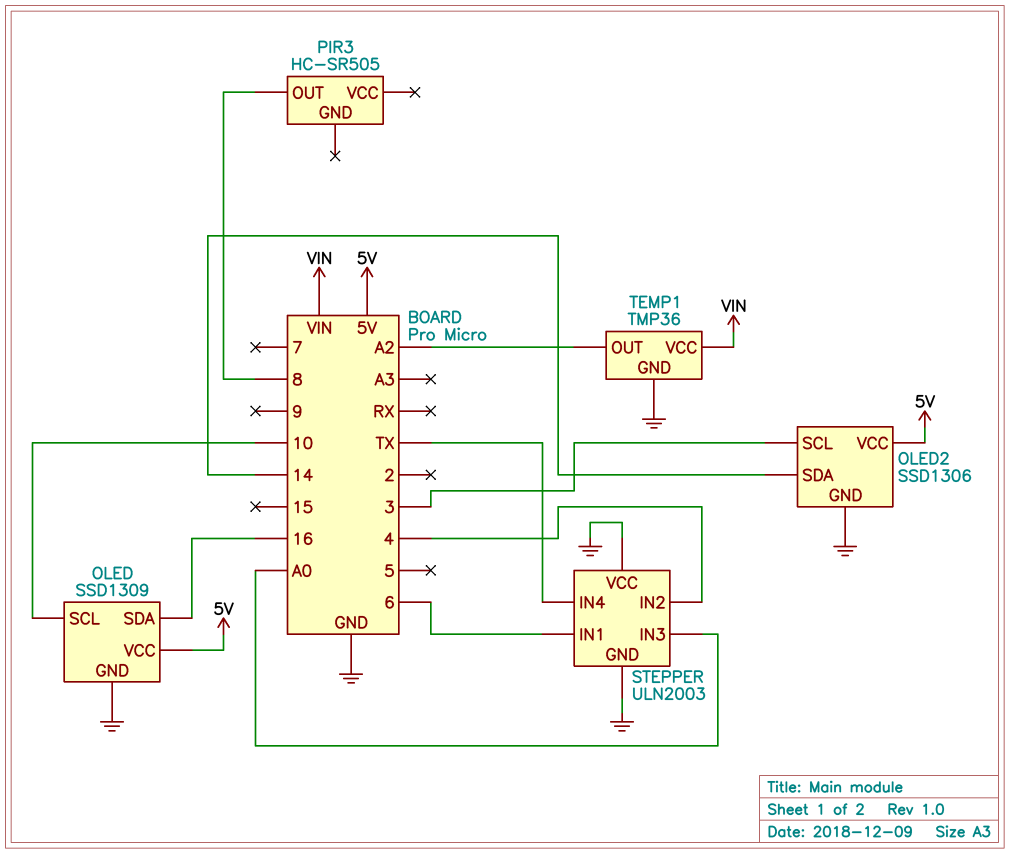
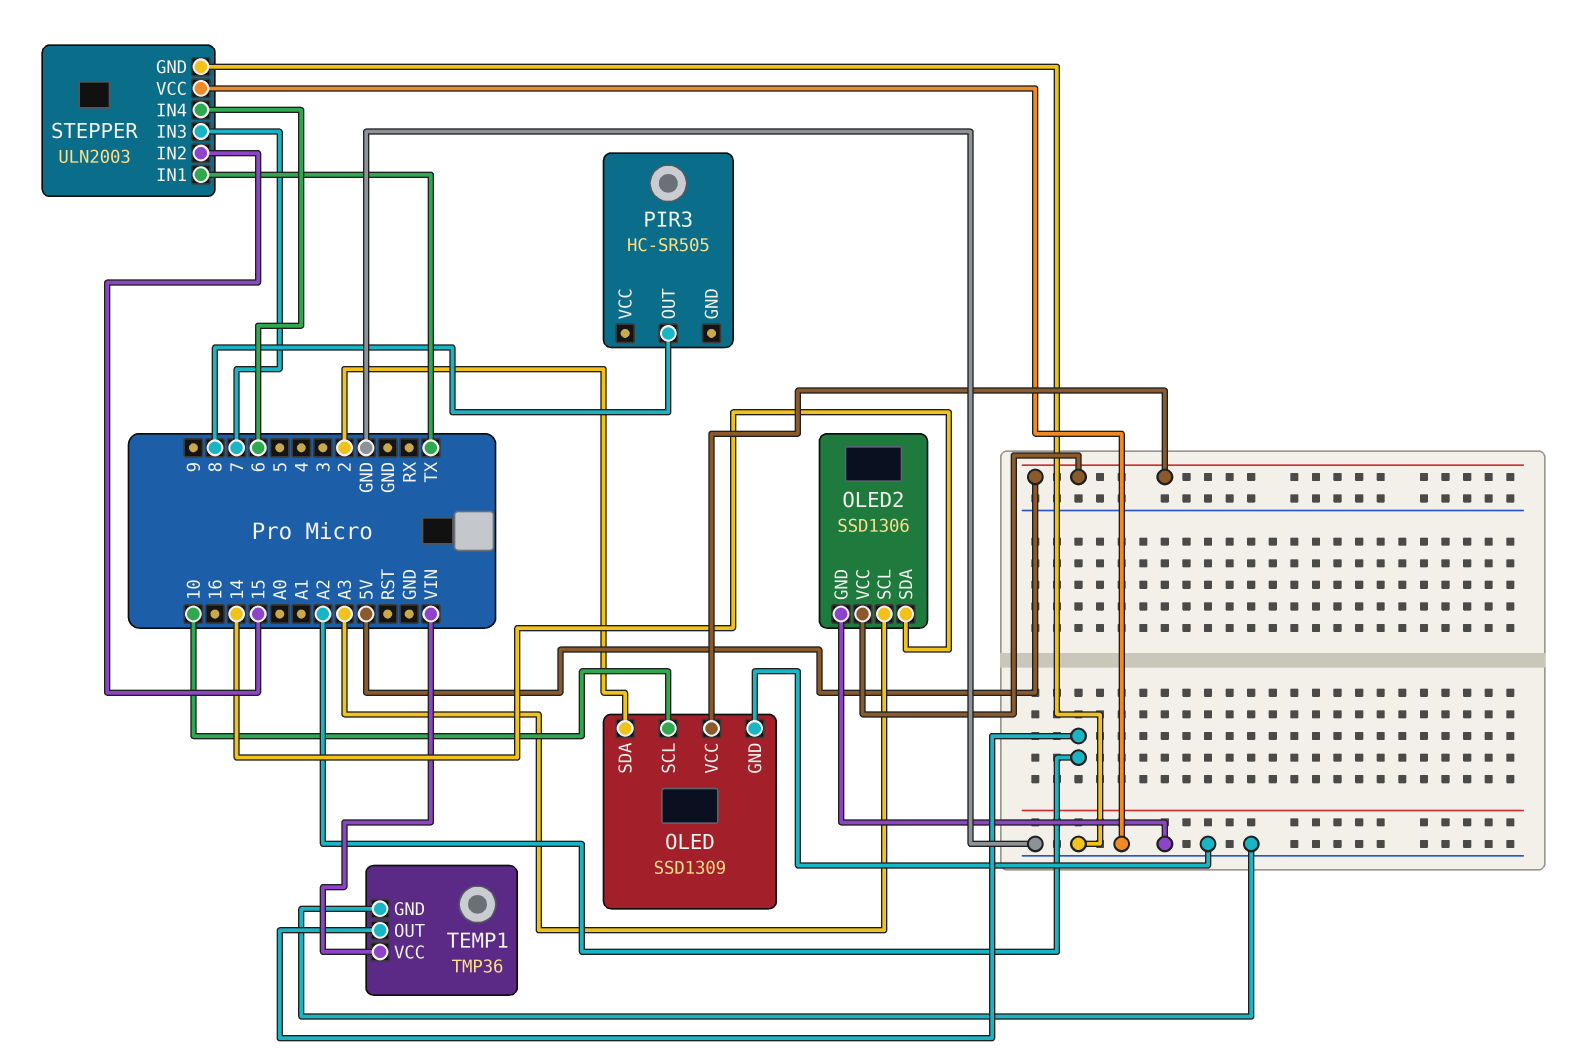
OLED pin SDA: 16 -> 2
OLED2 pin SCL: 3 -> A3
STEPPER pin IN1: 6 -> TX
STEPPER pin IN2: 4 -> 15
STEPPER pin IN3: A0 -> 7
STEPPER pin IN4: TX -> 6

